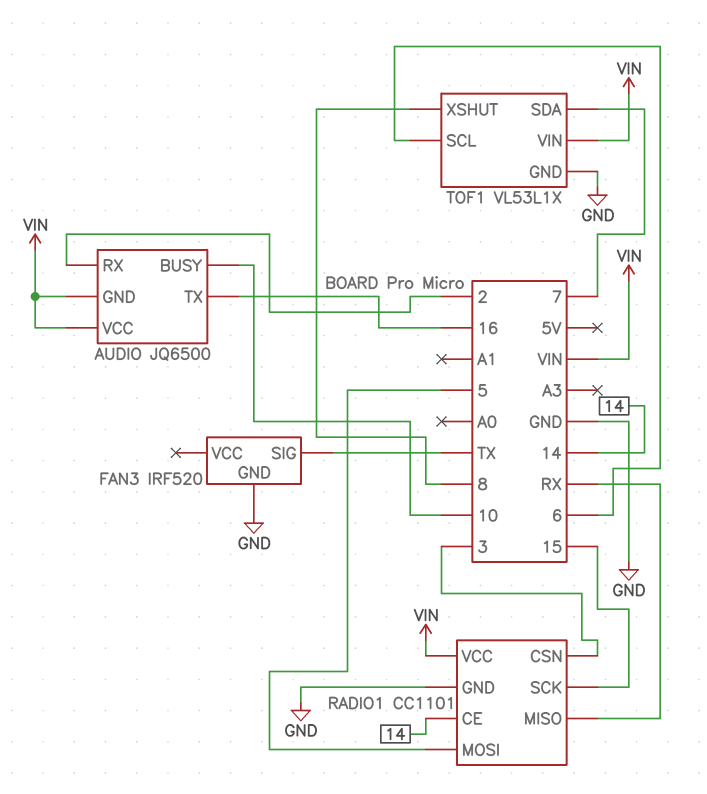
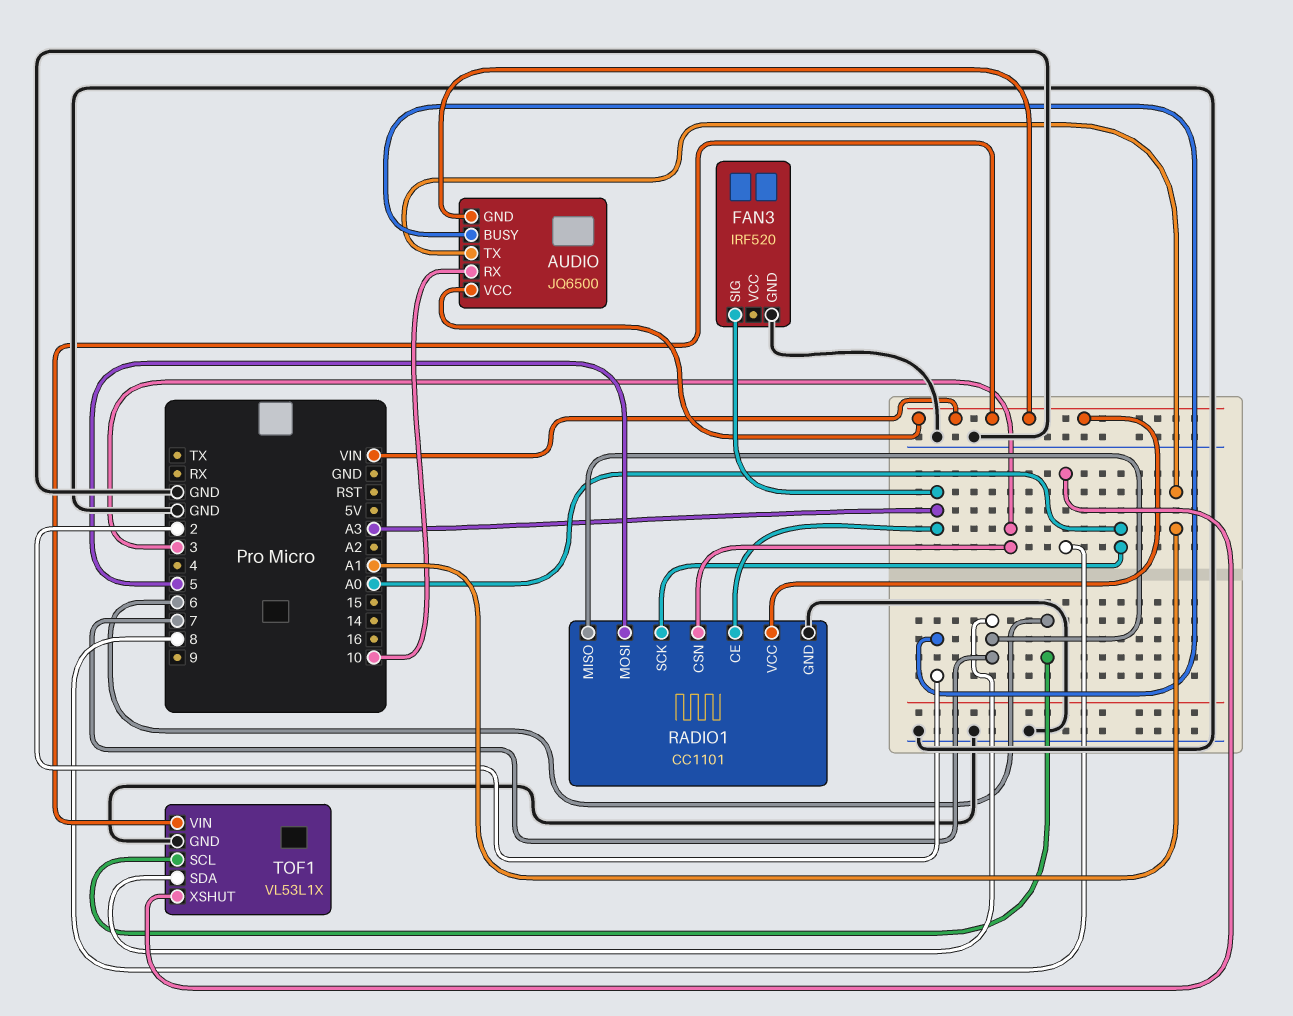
AUDIO pin BUSY: 10 -> 2
AUDIO pin RX: 2 -> 10
AUDIO pin TX: 16 -> A1
FAN3 pin SIG: TX -> A3
RADIO1 pin CE: 14 -> A3
RADIO1 pin MISO: RX -> 7
RADIO1 pin SCK: 15 -> A0

